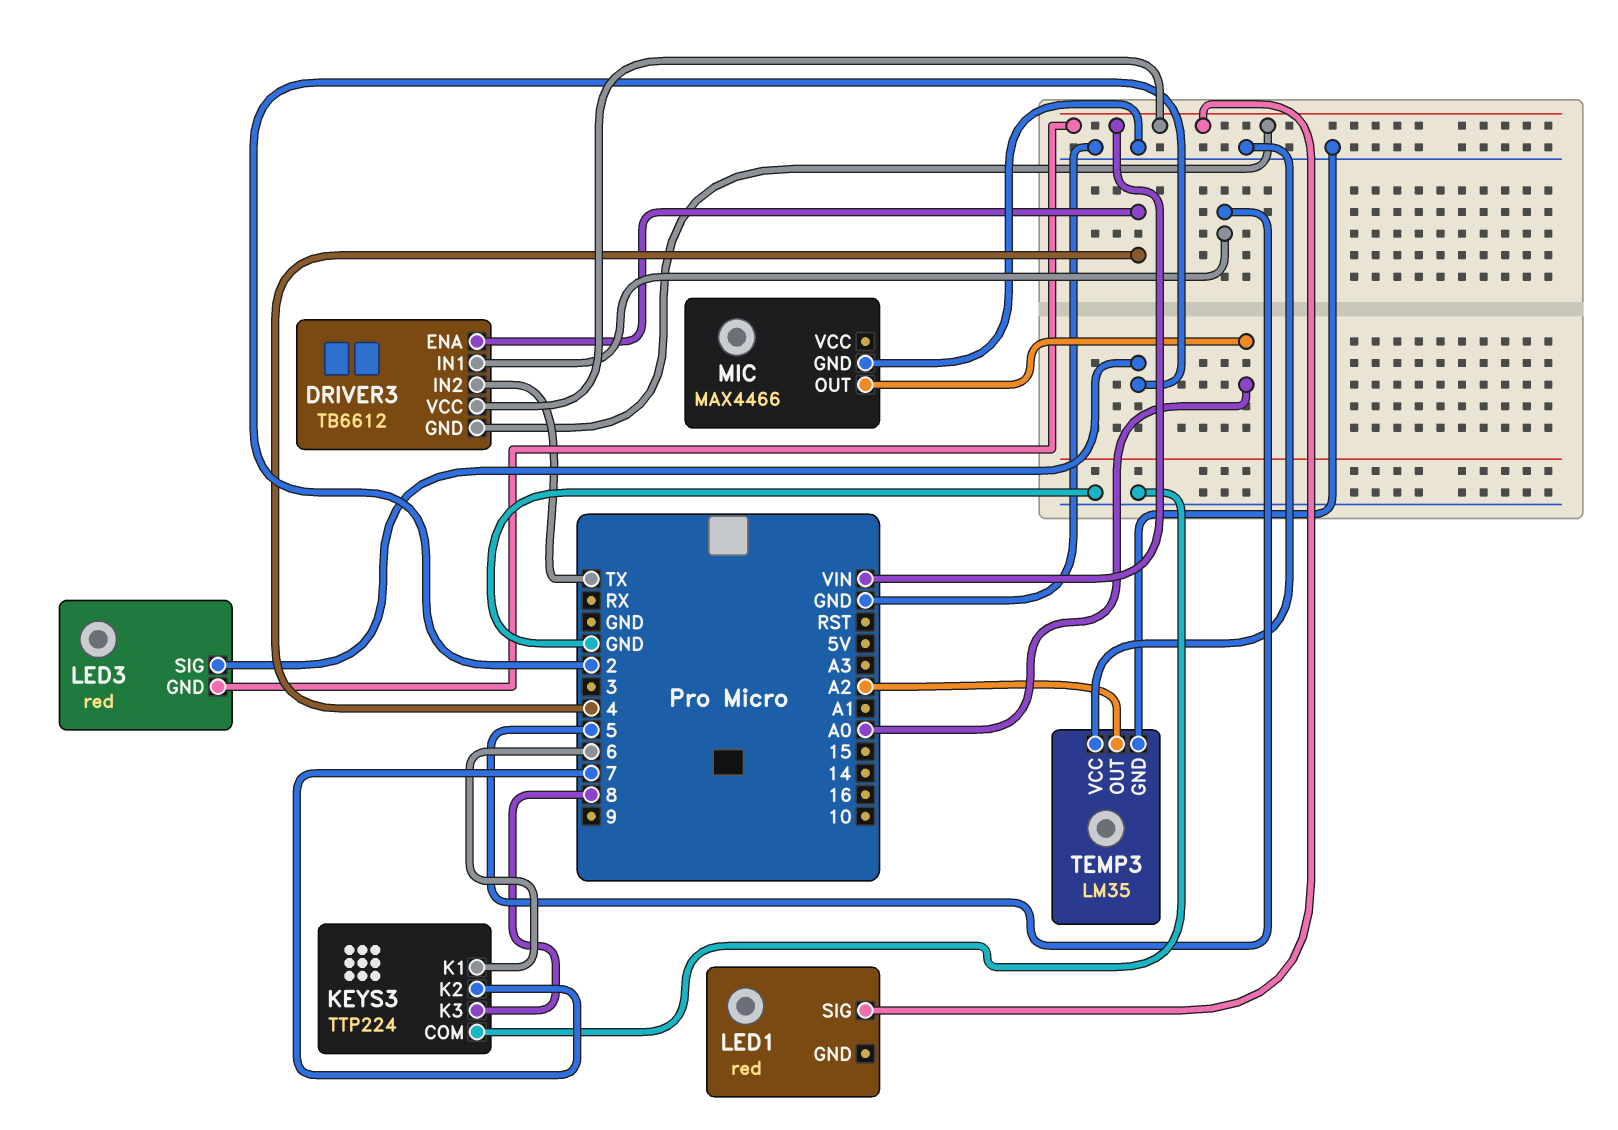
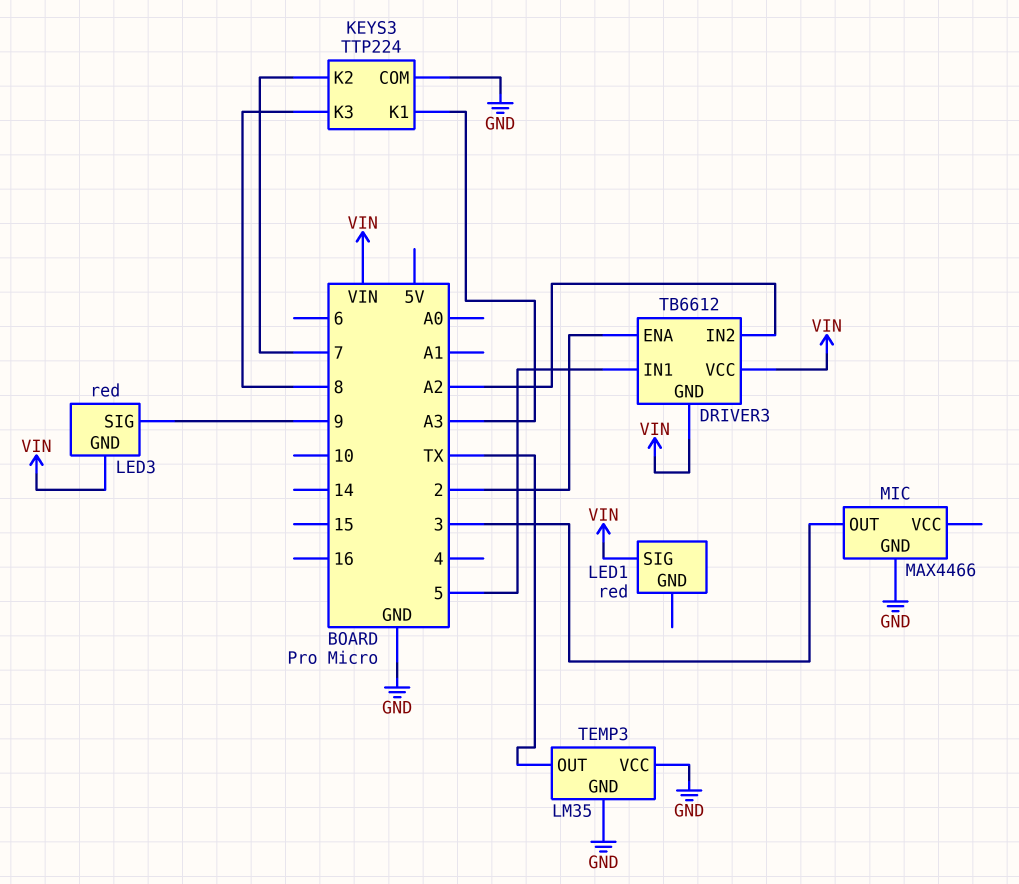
DRIVER3 pin ENA: 4 -> 2
DRIVER3 pin IN2: TX -> A2
KEYS3 pin K1: 6 -> A3
LED3 pin SIG: 2 -> 9
MIC pin OUT: A0 -> 3
TEMP3 pin OUT: A2 -> TX

